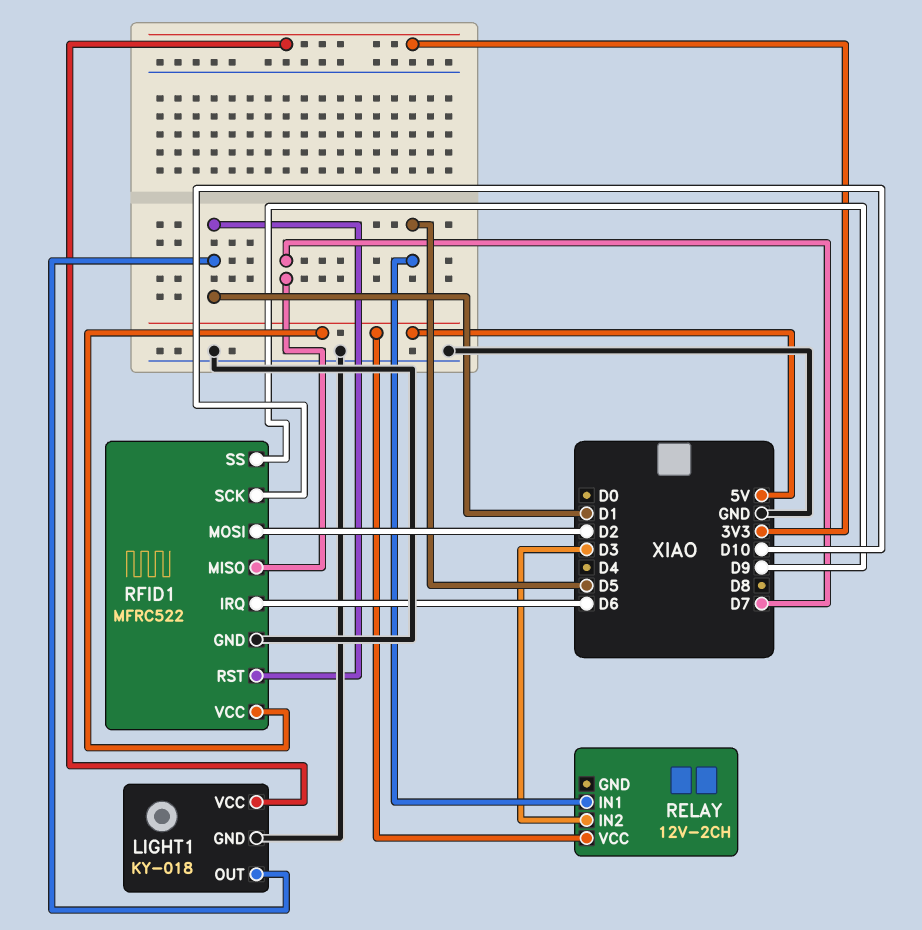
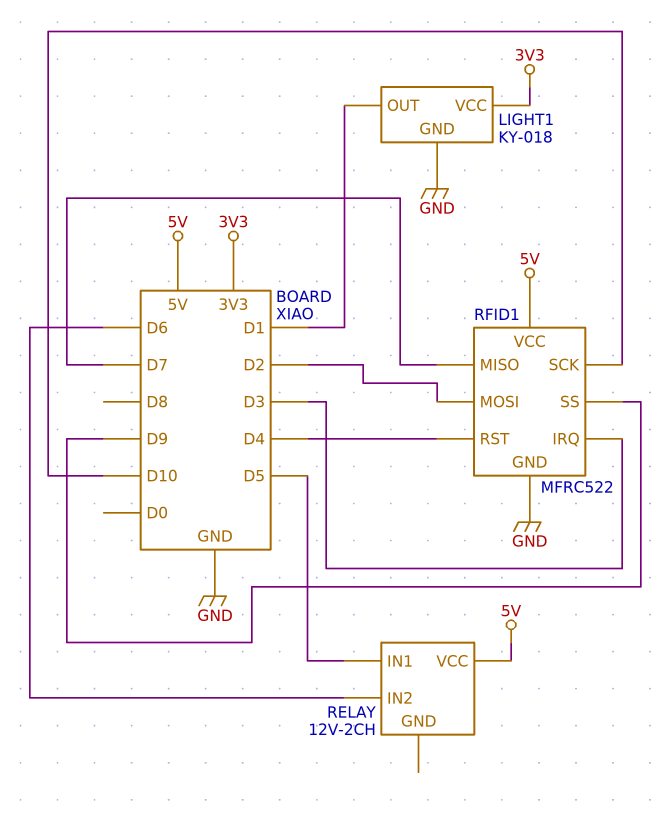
RELAY pin IN2: D3 -> D6
RFID1 pin IRQ: D6 -> D3
RFID1 pin RST: D1 -> D4

